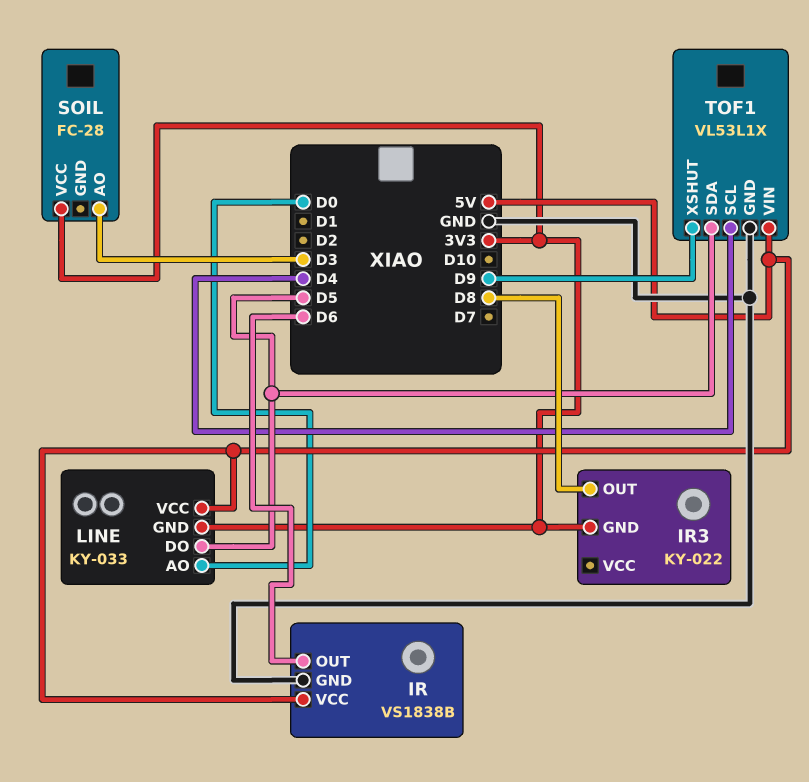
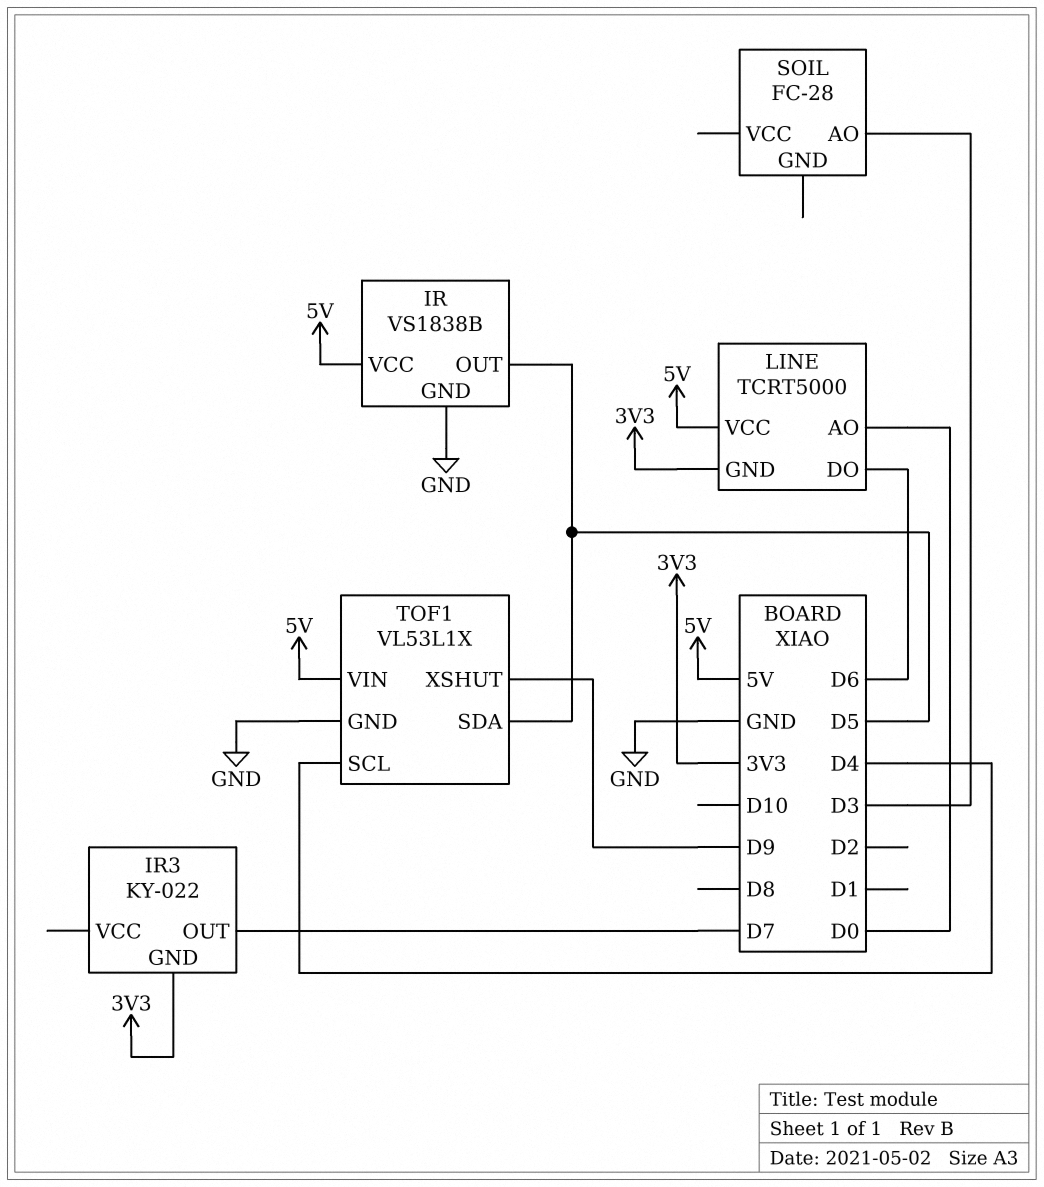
IR pin OUT: D6 -> D5
IR3 pin OUT: D8 -> D7
LINE: KY-033 -> TCRT5000
LINE pin DO: D5 -> D6
SOIL pin VCC: 3V3 -> none

